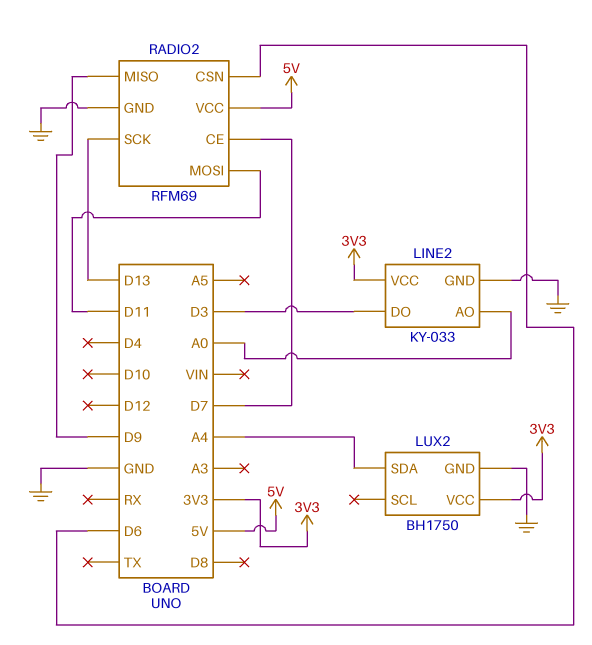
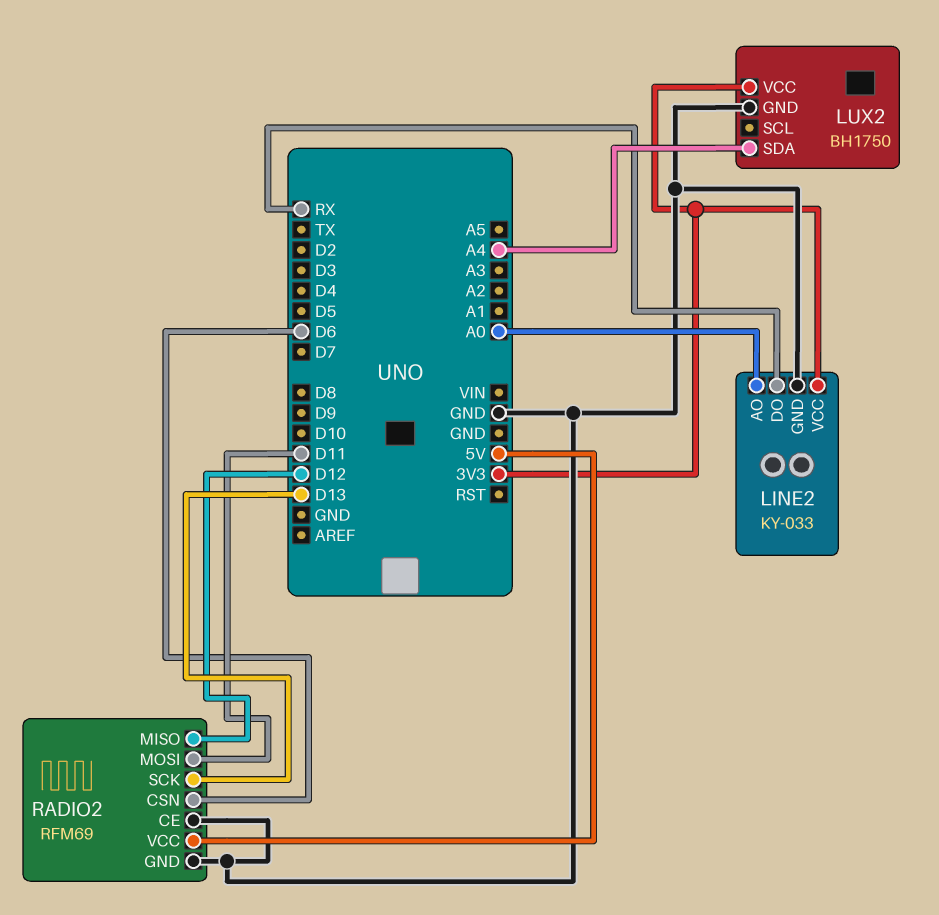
LINE2 pin DO: D3 -> RX
RADIO2 pin CE: D7 -> GND
RADIO2 pin MISO: D9 -> D12

